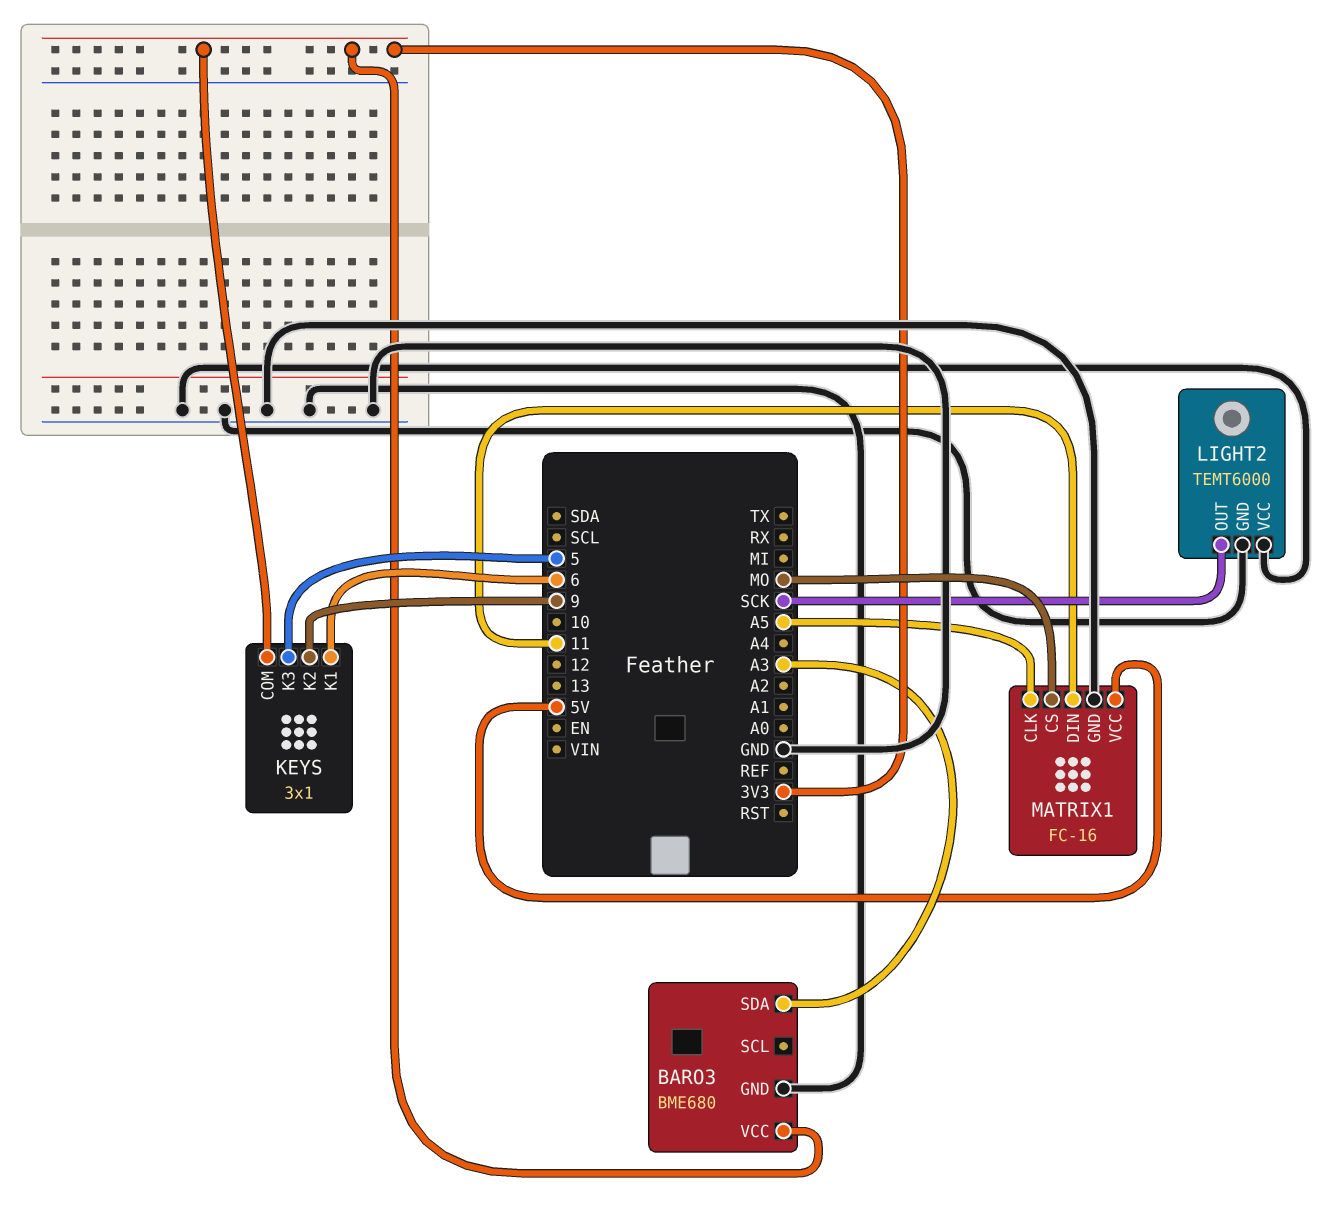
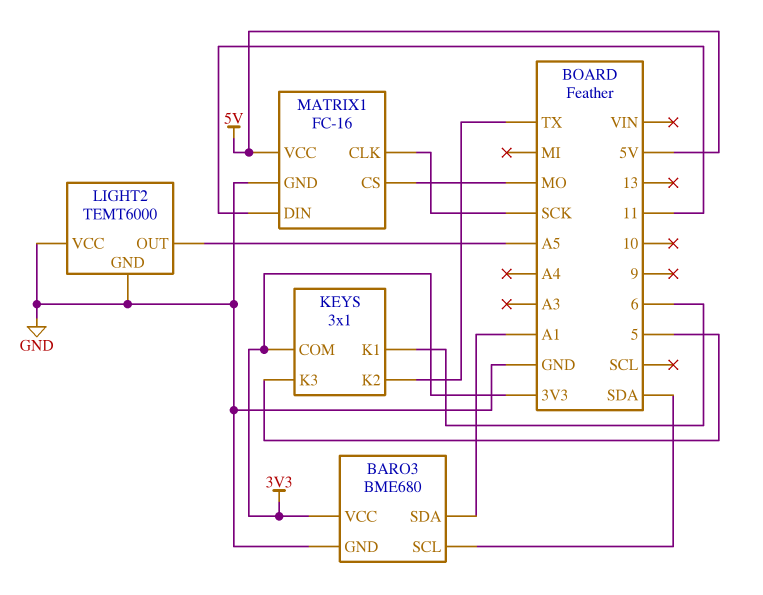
BARO3 pin SCL: none -> SDA
BARO3 pin SDA: A3 -> A1
KEYS pin K2: 9 -> TX
LIGHT2 pin OUT: SCK -> A5
MATRIX1 pin CLK: A5 -> SCK

